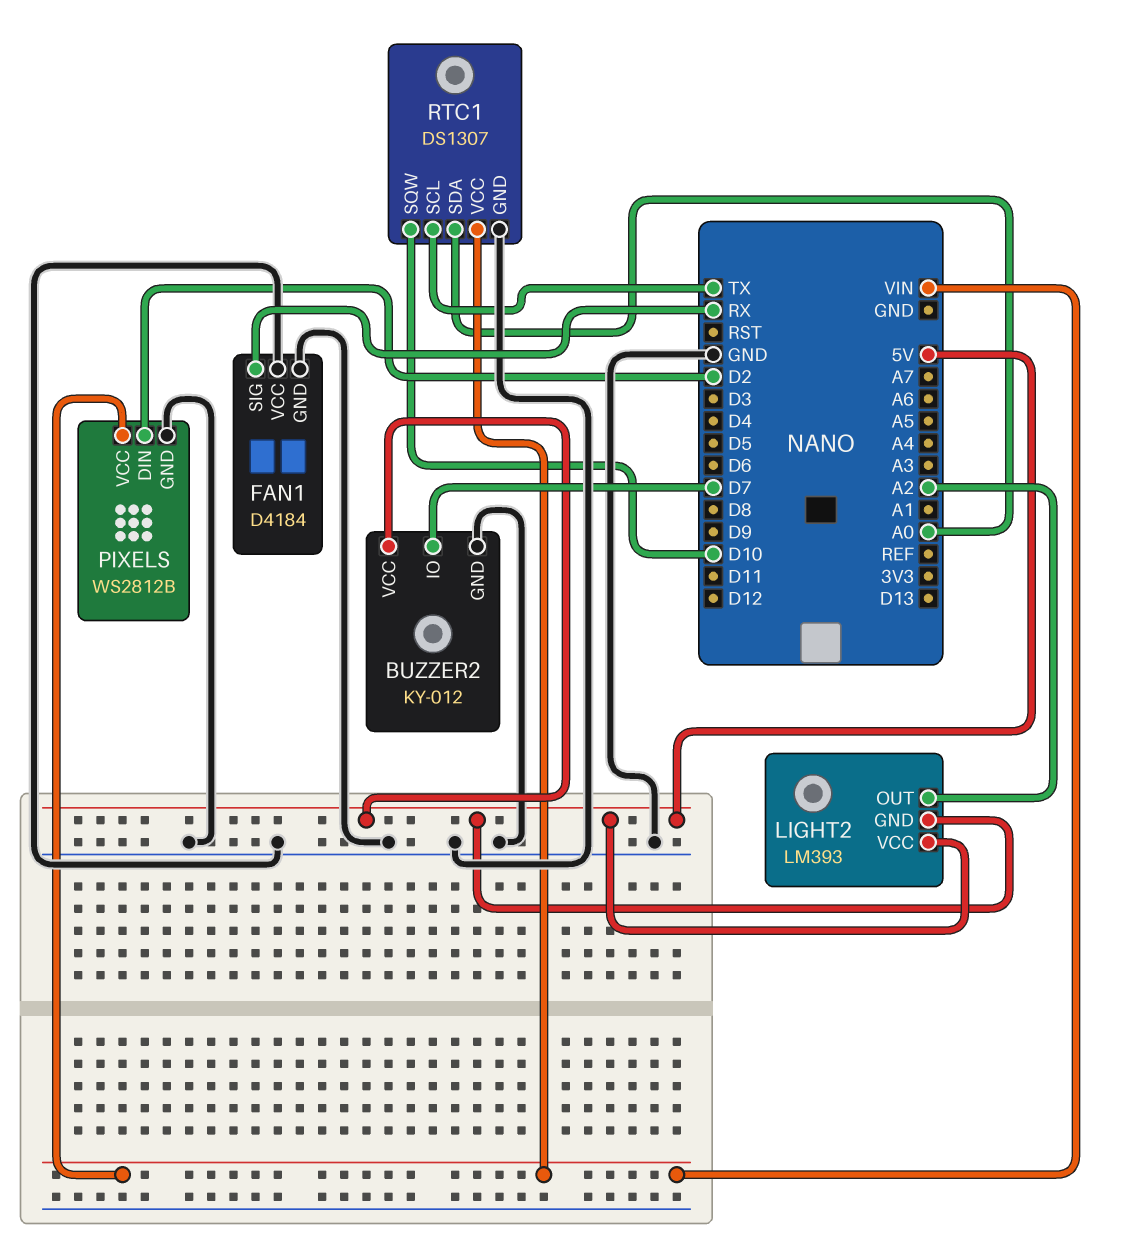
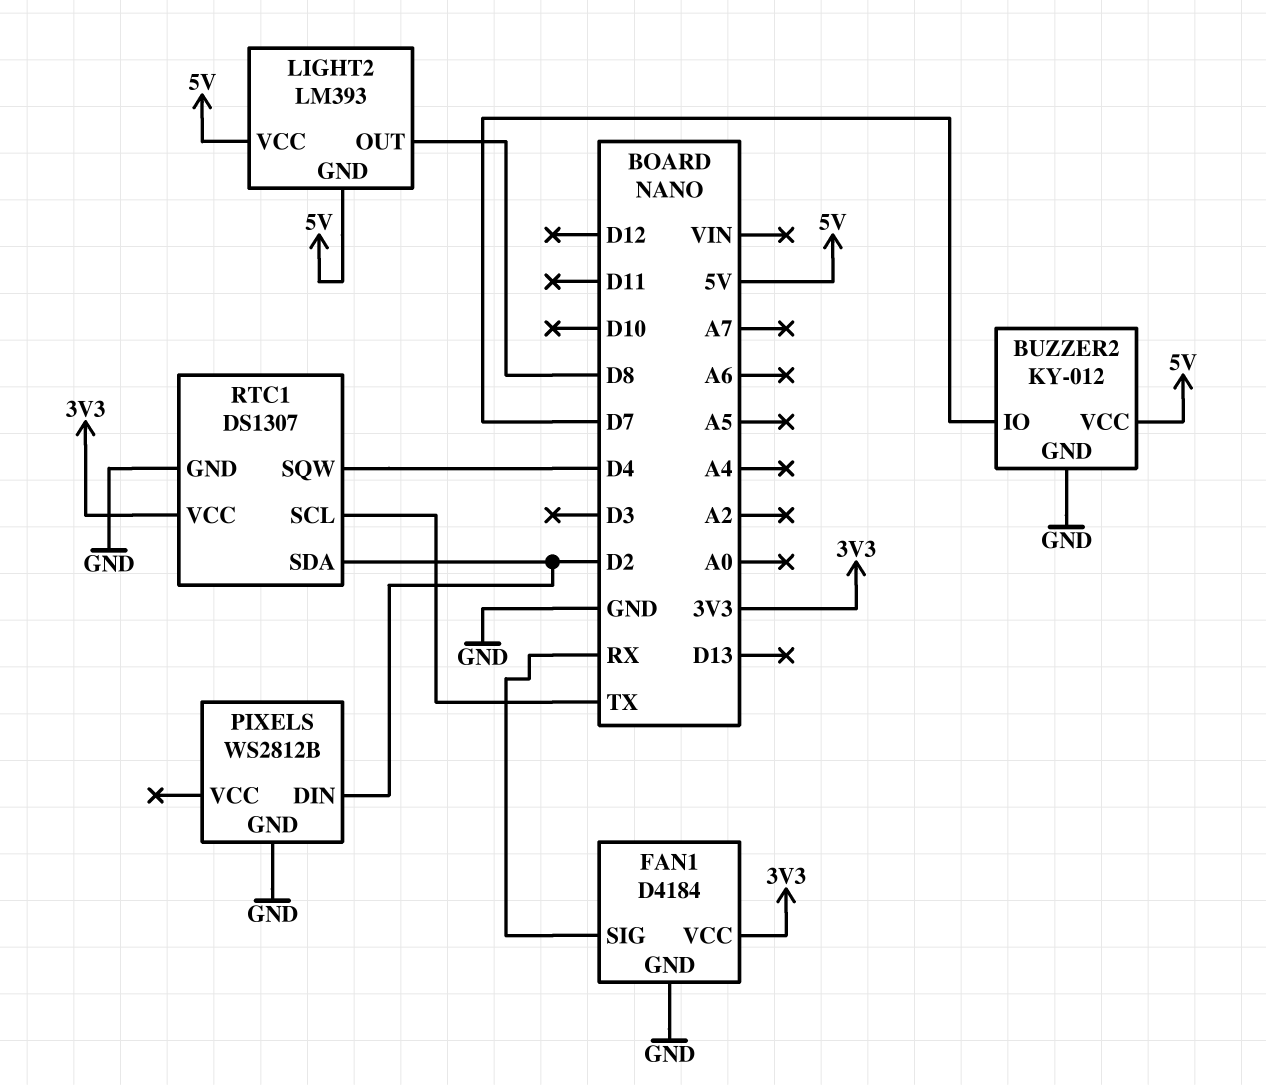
FAN1 pin VCC: GND -> 3V3
LIGHT2 pin OUT: A2 -> D8
PIXELS pin VCC: VIN -> none
RTC1 pin SDA: A0 -> D2
RTC1 pin SQW: D10 -> D4
RTC1 pin VCC: VIN -> 3V3

